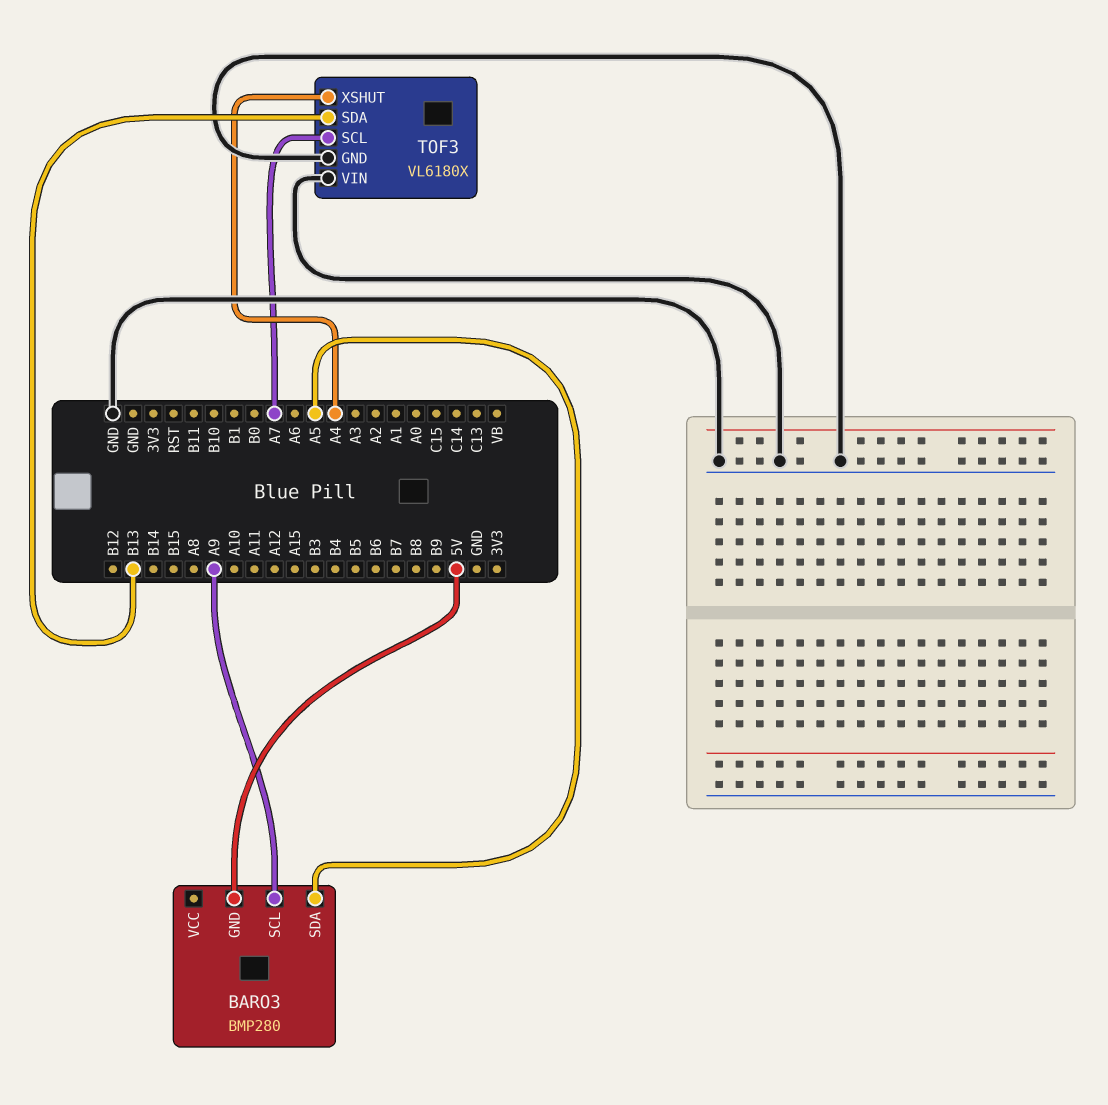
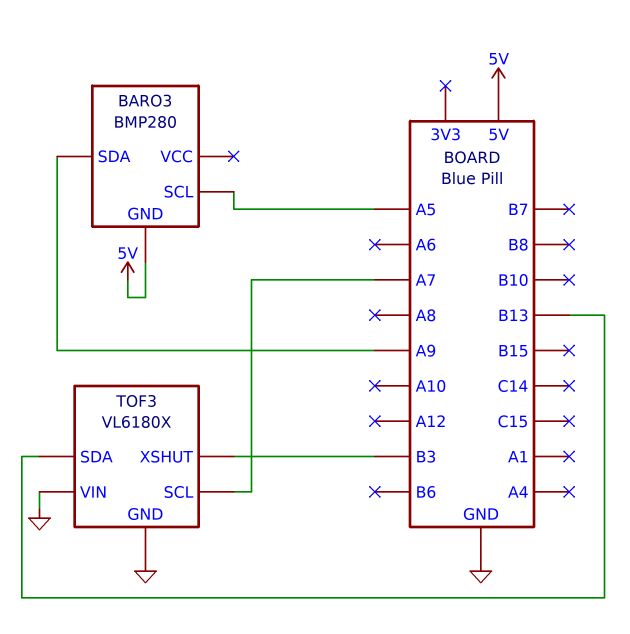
BARO3 pin SCL: A9 -> A5
BARO3 pin SDA: A5 -> A9
TOF3 pin XSHUT: A4 -> B3

